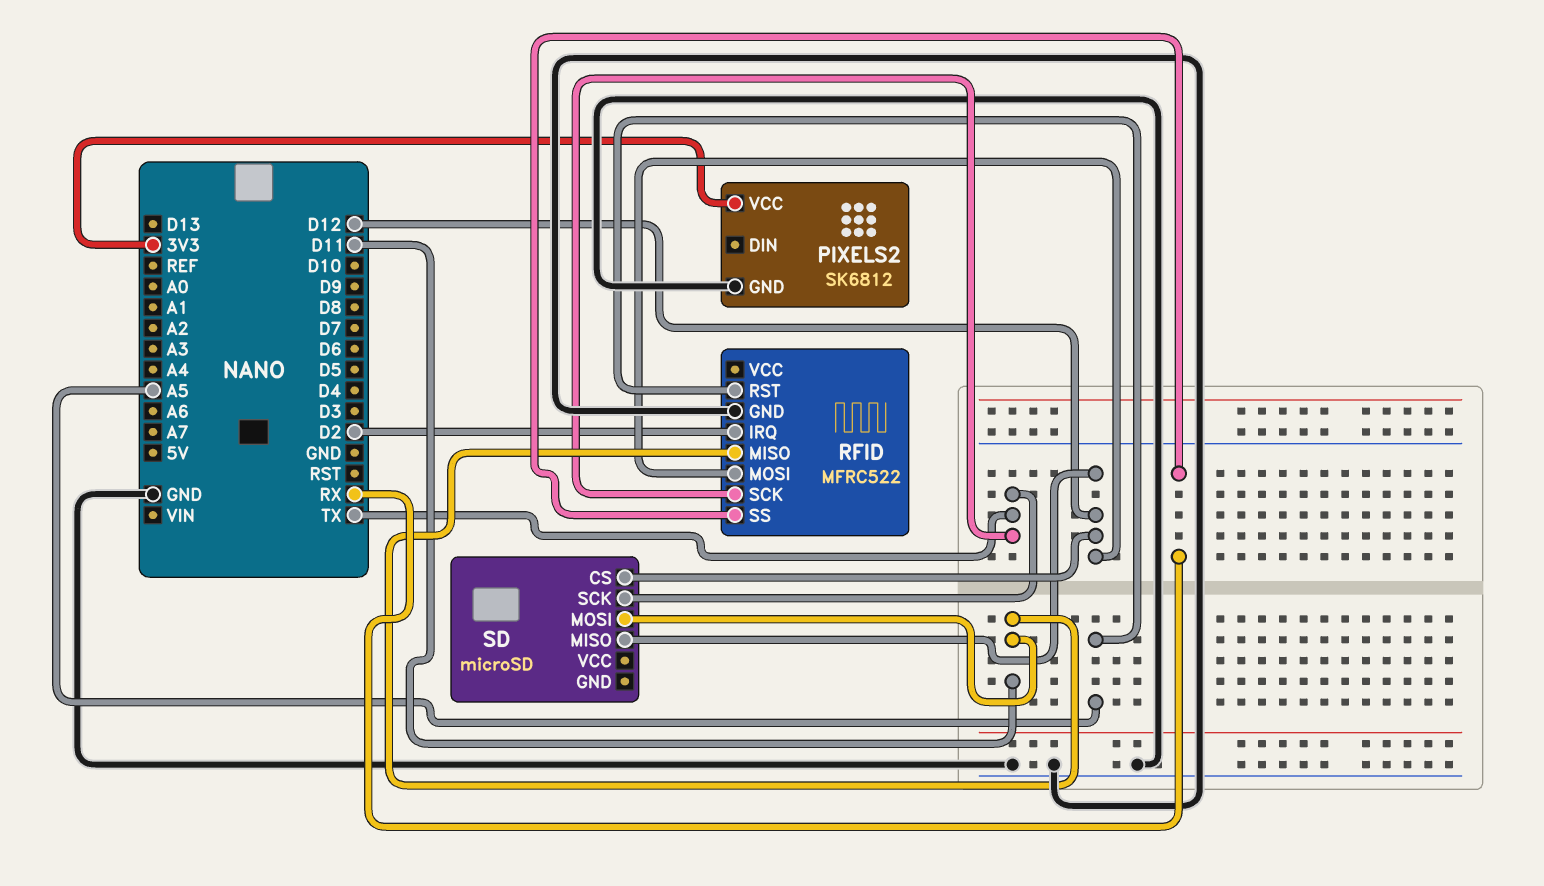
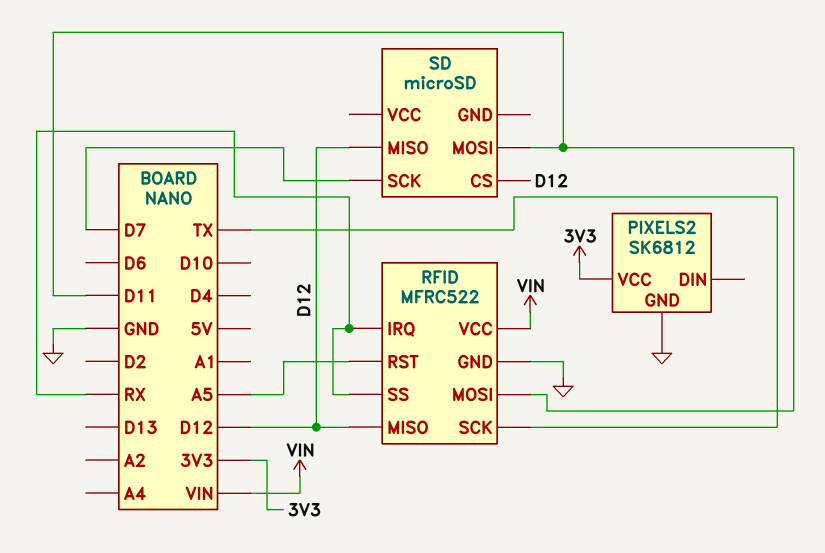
RFID pin IRQ: D2 -> RX
RFID pin MISO: D11 -> D12
RFID pin MOSI: D12 -> D11
RFID pin VCC: none -> VIN
SD pin SCK: TX -> D7

